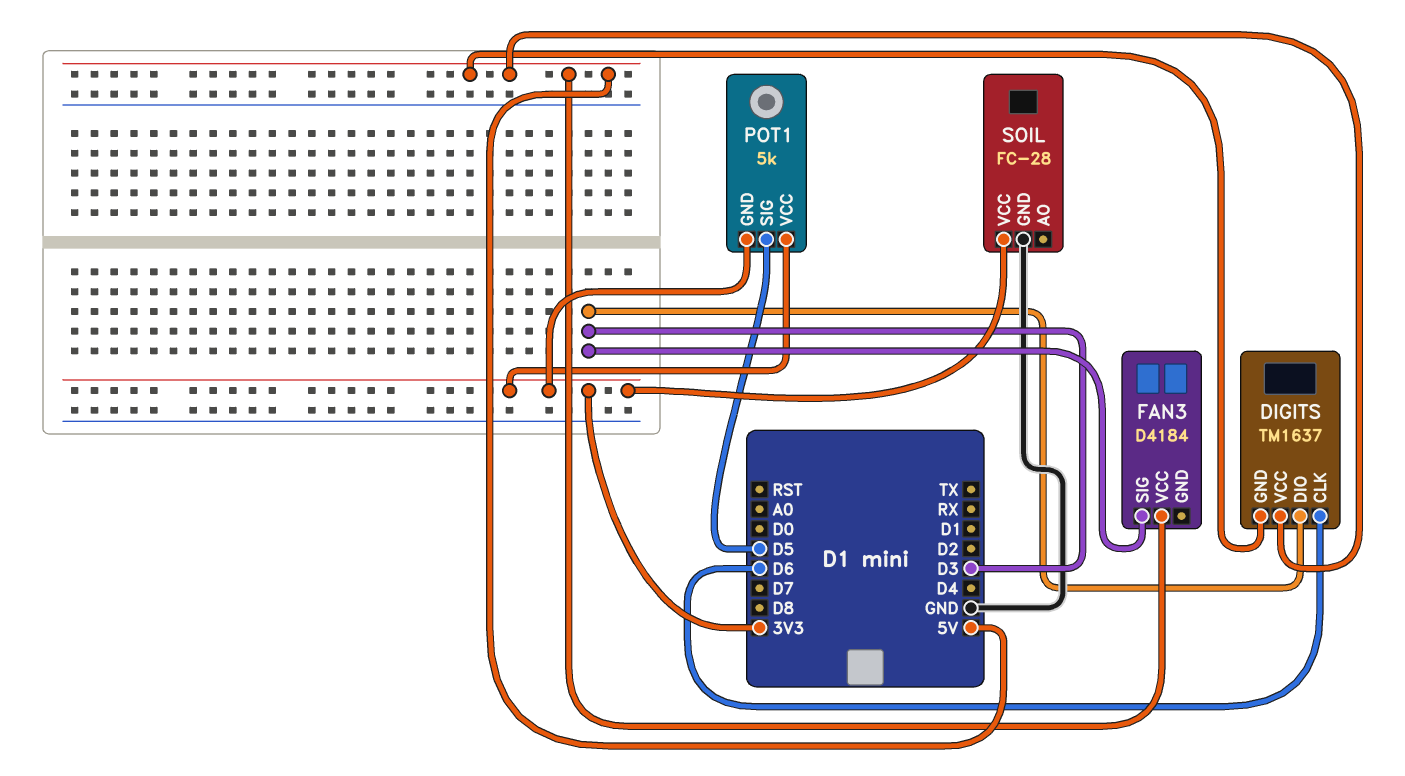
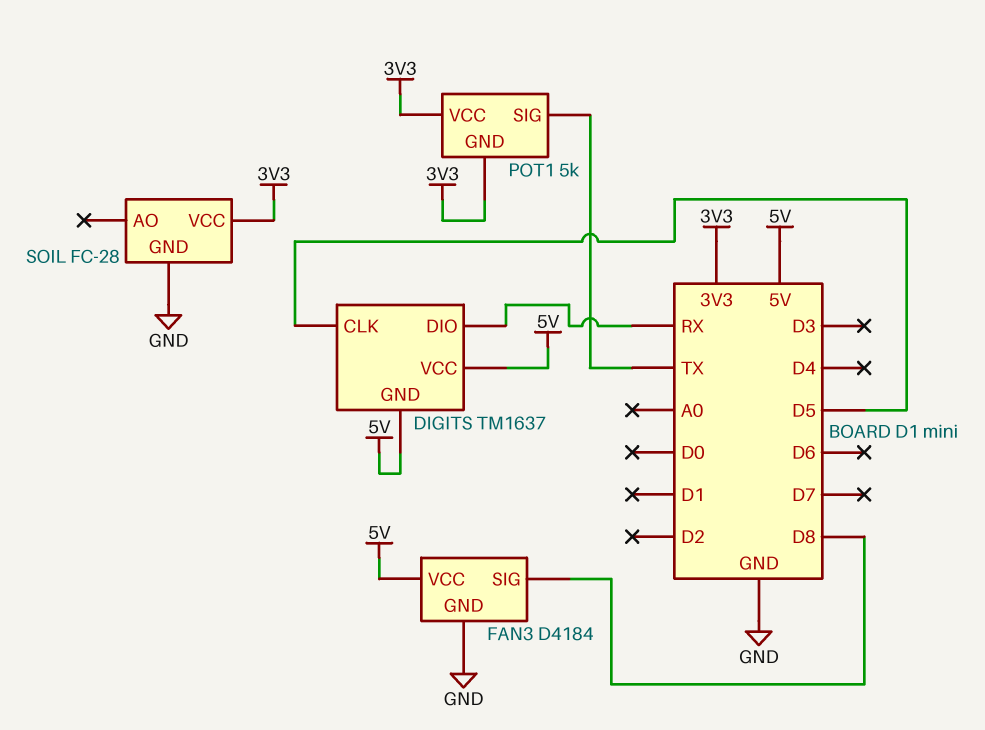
DIGITS pin CLK: D6 -> D5
DIGITS pin DIO: D3 -> RX
FAN3 pin GND: none -> GND
FAN3 pin SIG: D3 -> D8
POT1 pin SIG: D5 -> TX

